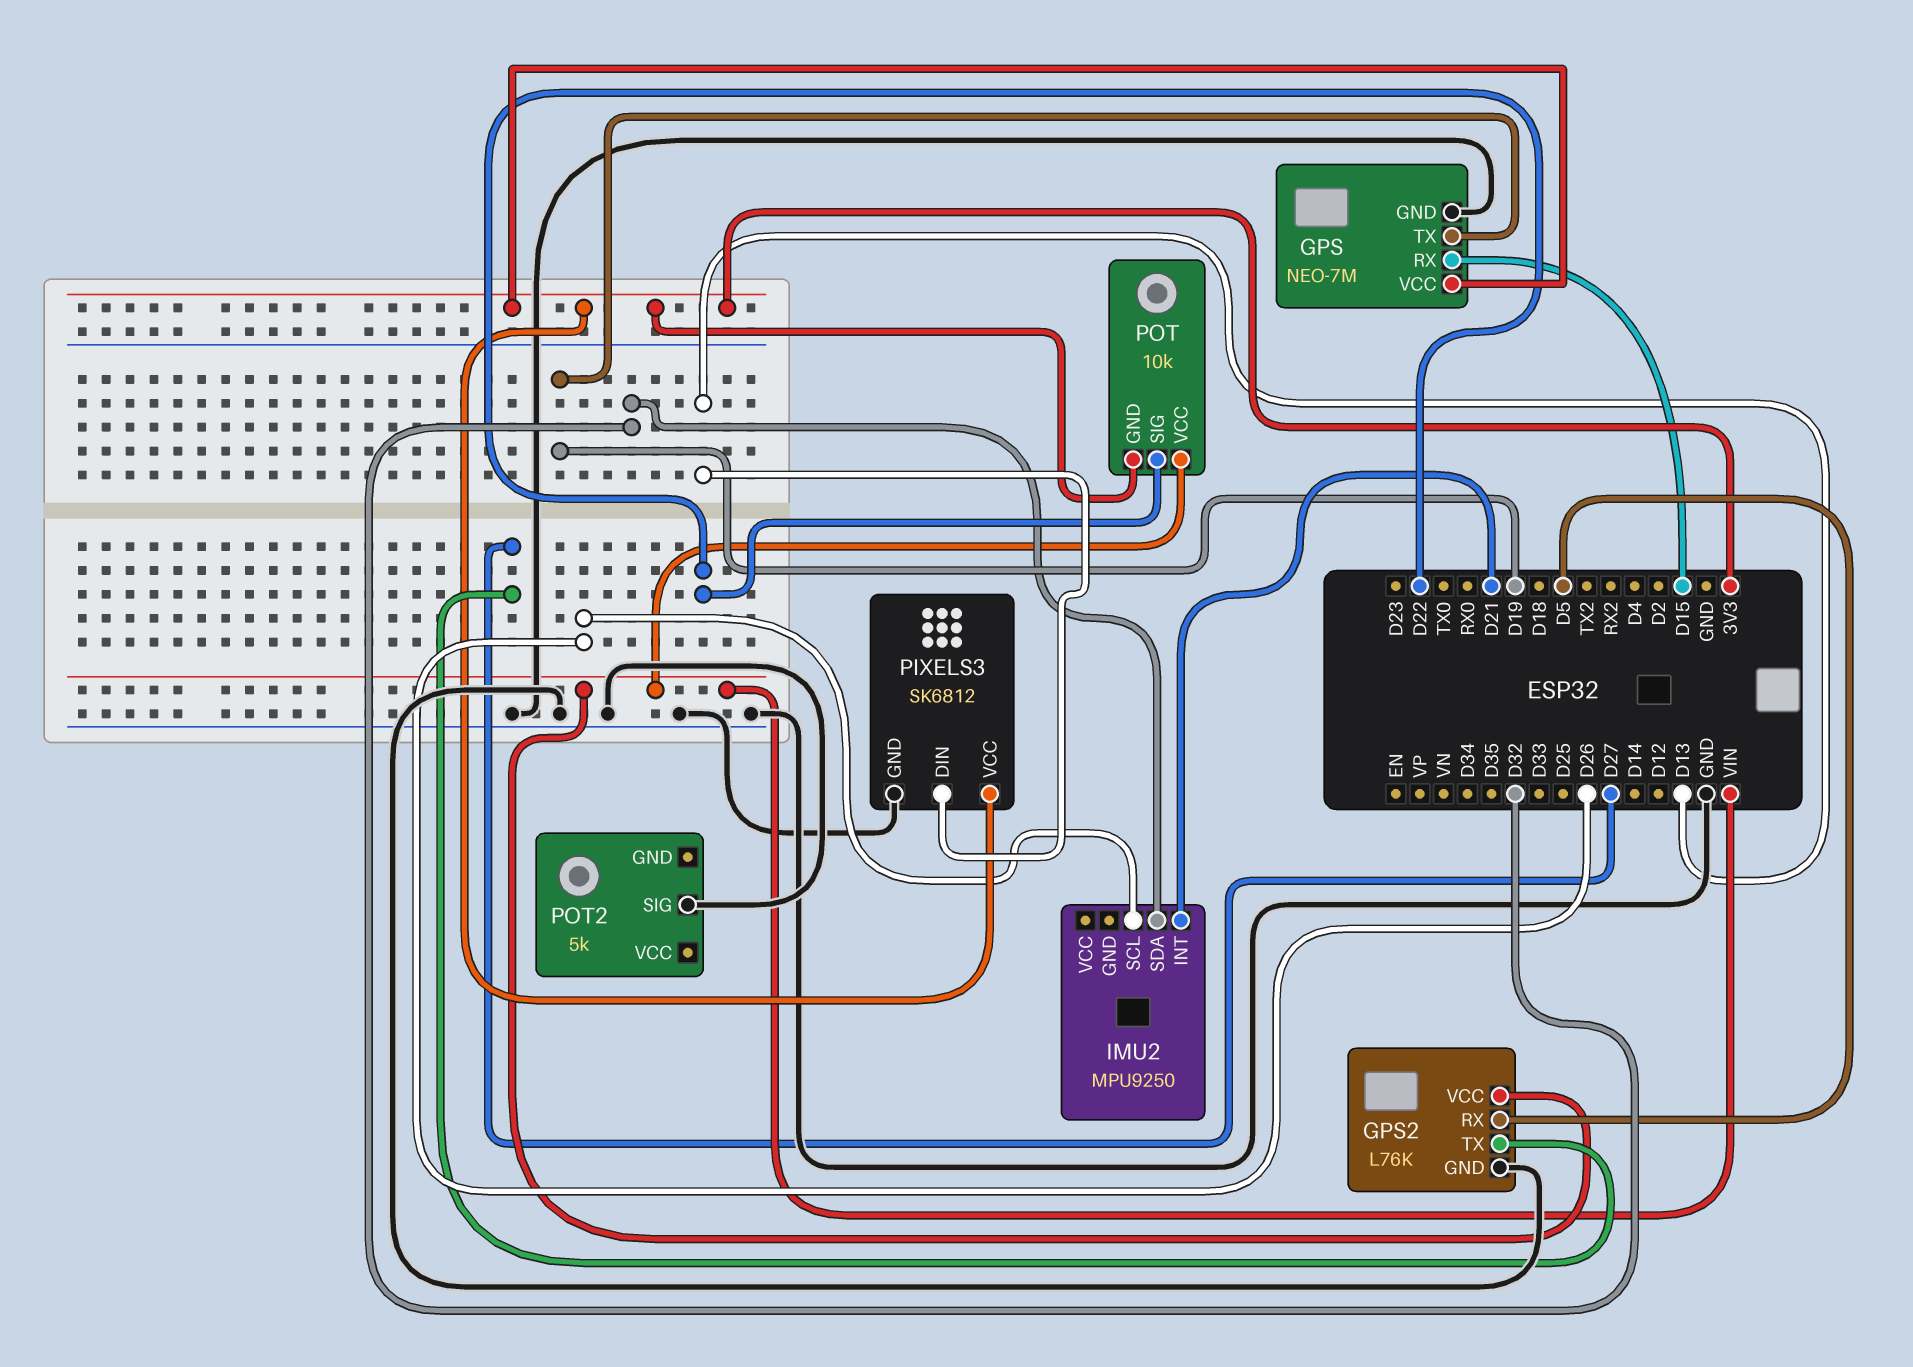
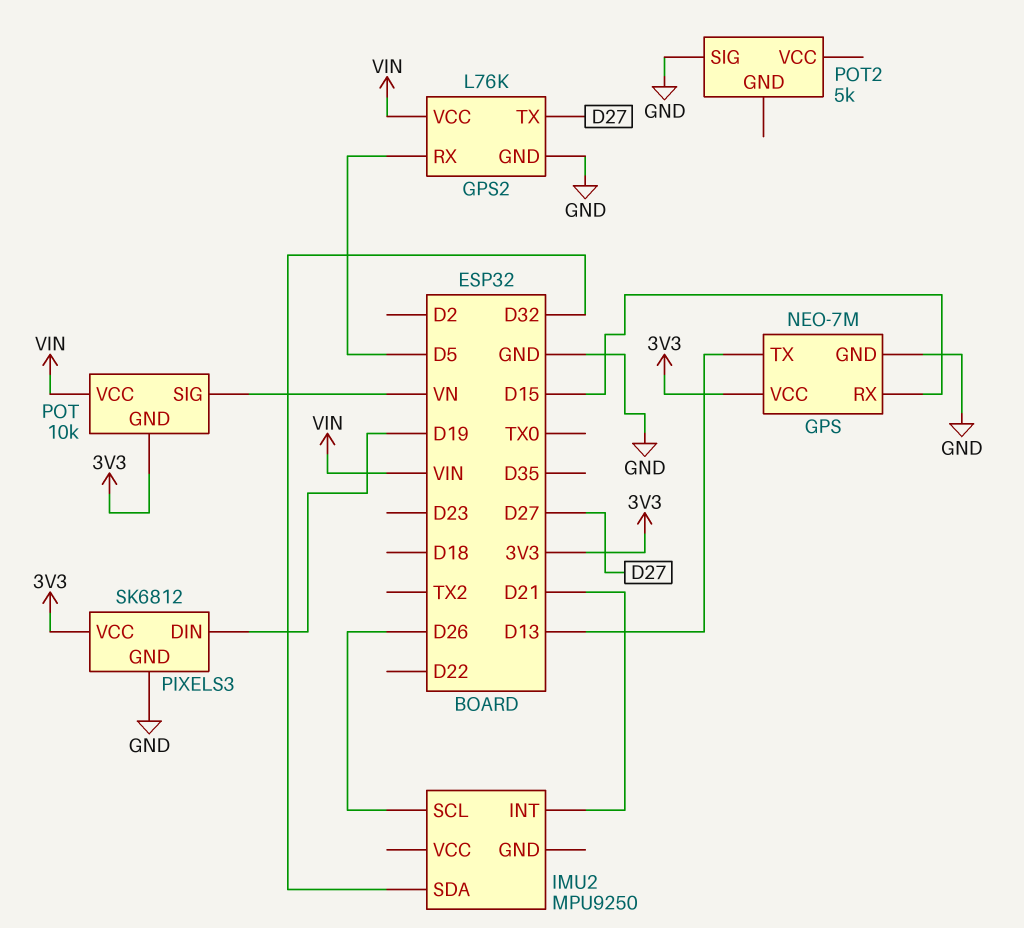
GPS pin TX: D19 -> D13
PIXELS3 pin DIN: D13 -> D19
POT pin SIG: D22 -> VN

